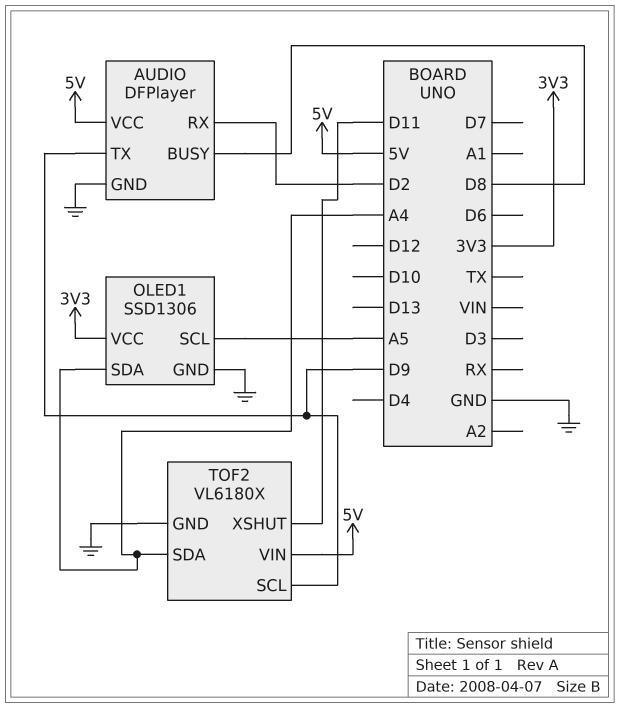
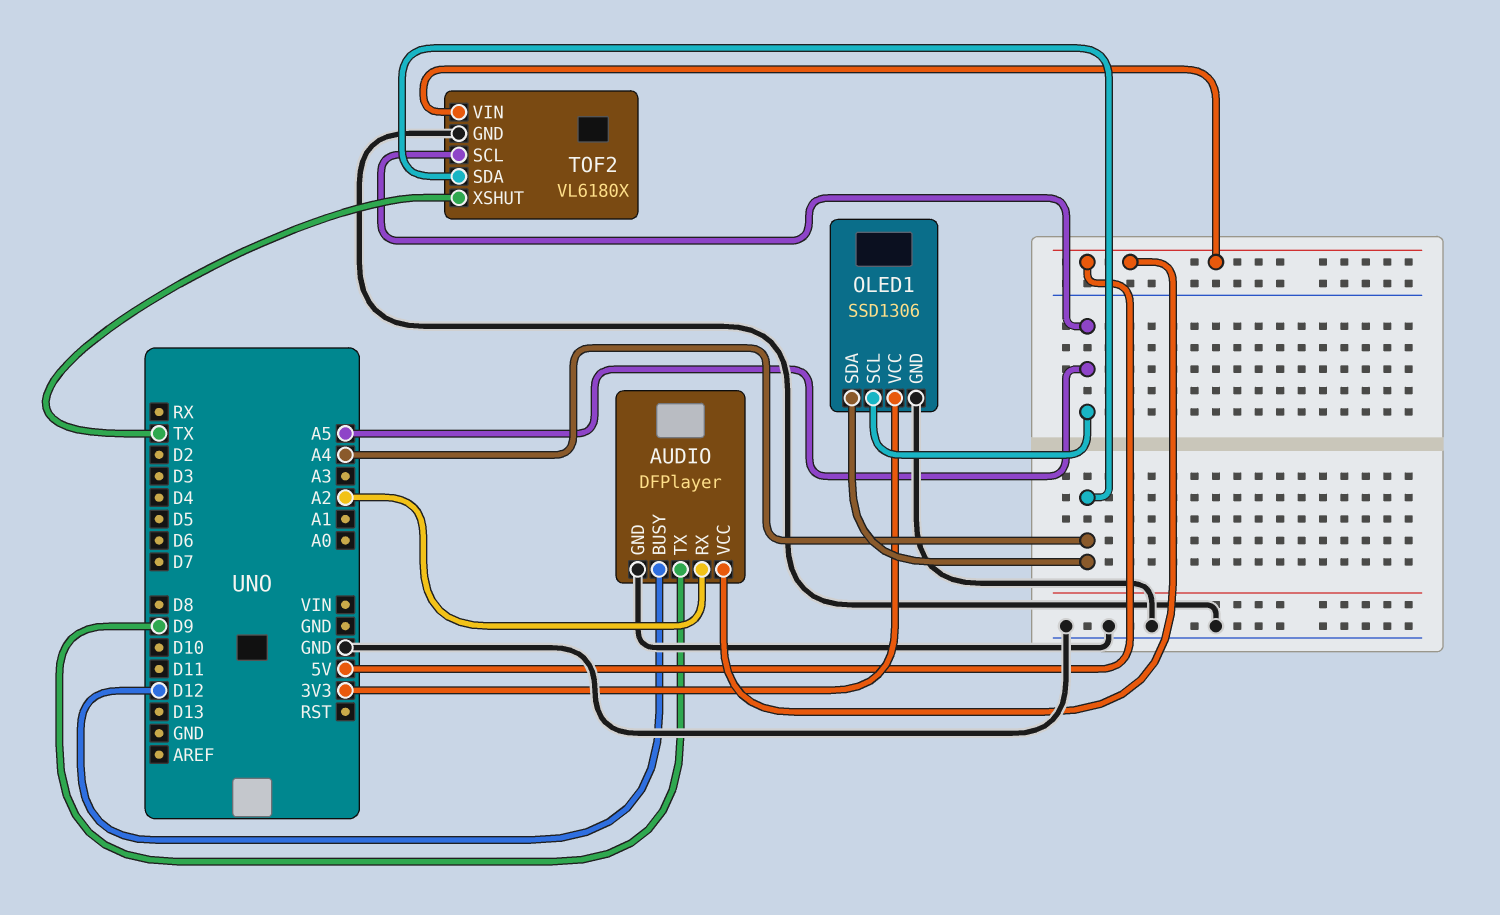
AUDIO pin BUSY: D8 -> D12
AUDIO pin RX: D2 -> A2
TOF2 pin SCL: D9 -> A5
TOF2 pin XSHUT: D11 -> TX

